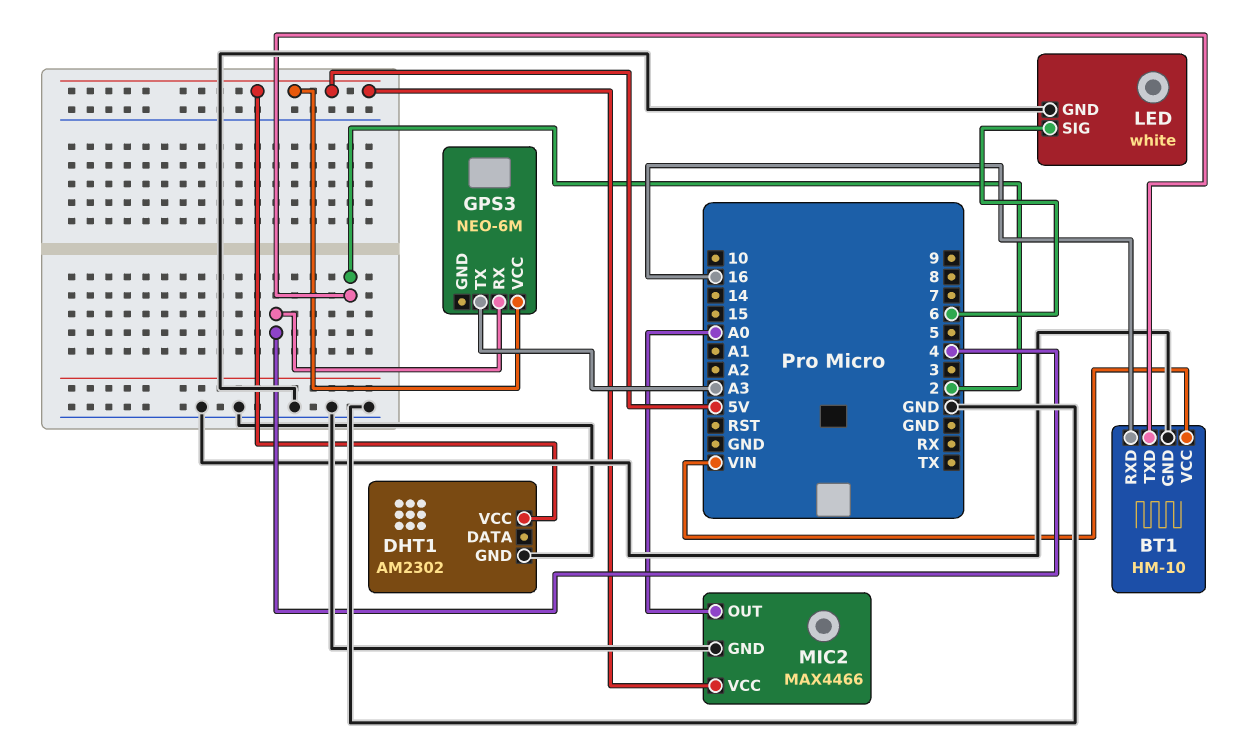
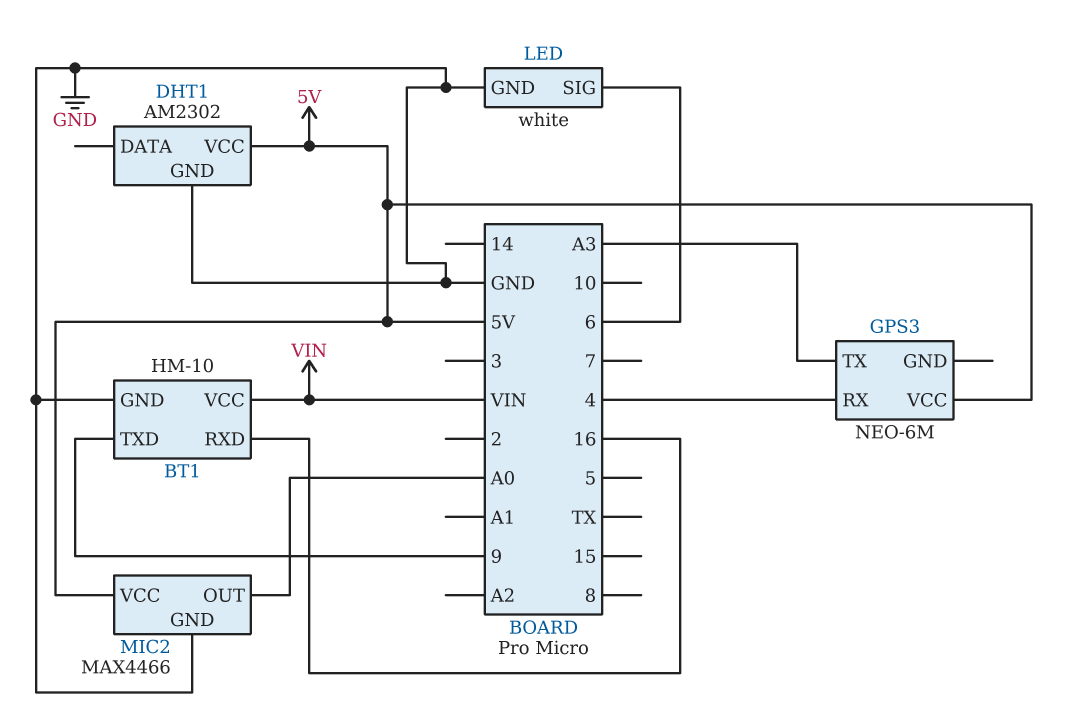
BT1 pin TXD: 2 -> 9

